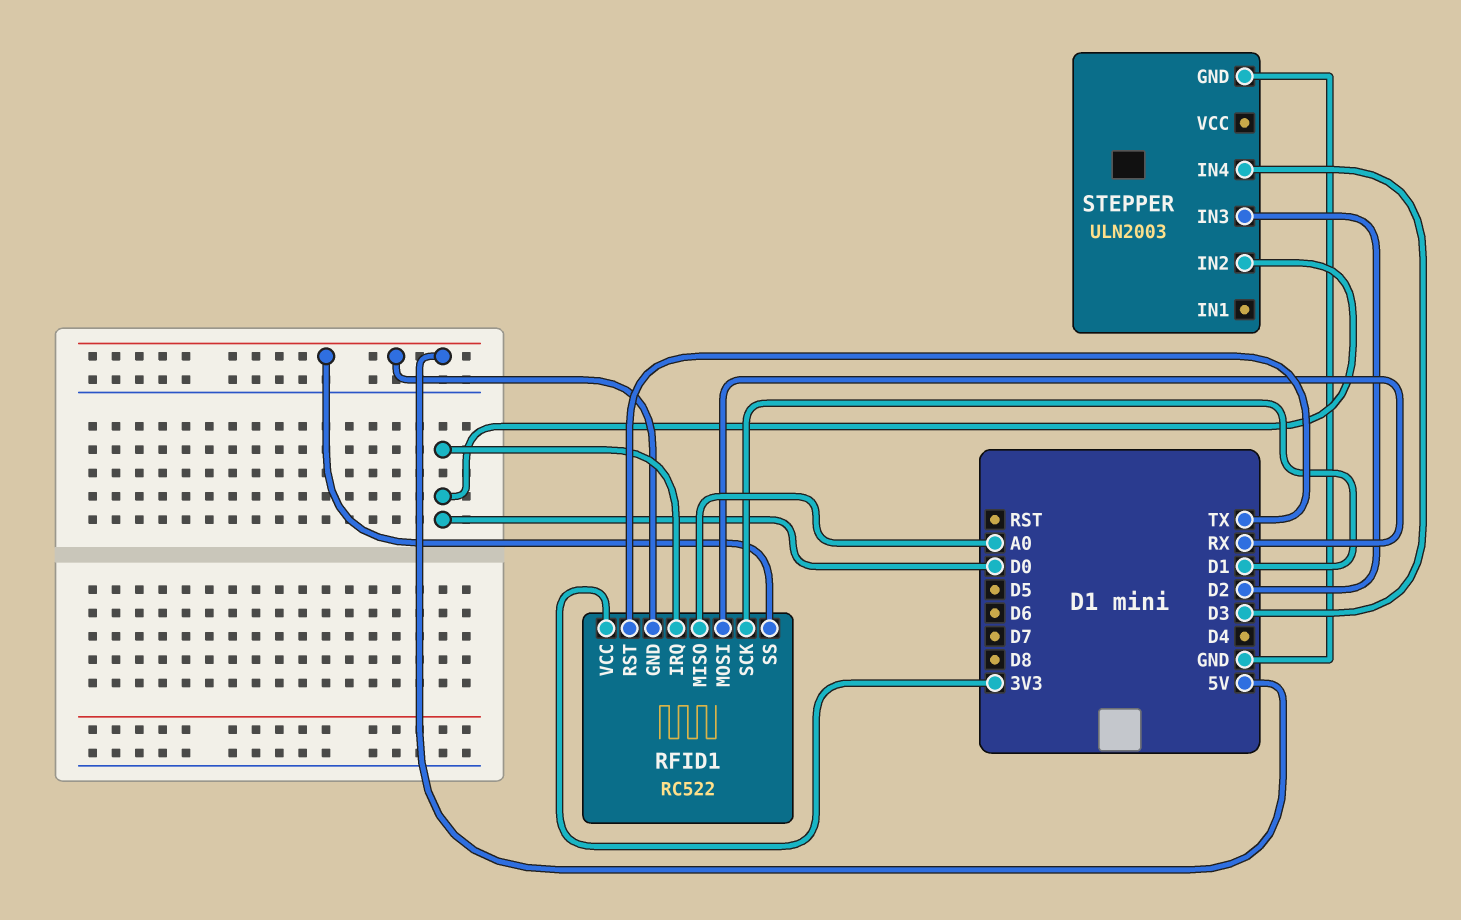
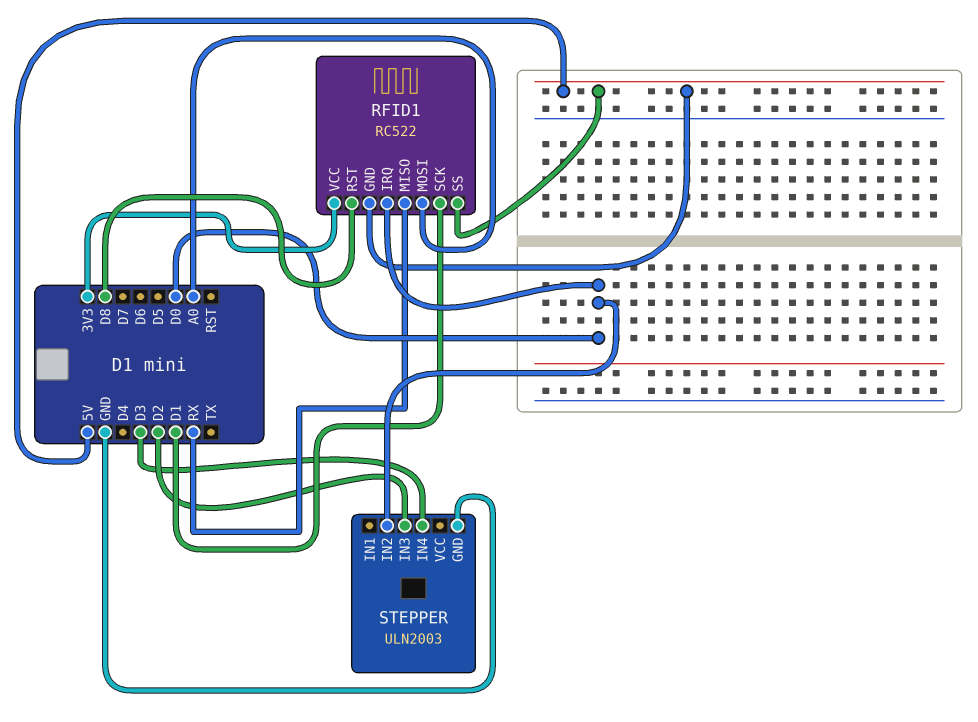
RFID1 pin MISO: A0 -> RX
RFID1 pin MOSI: RX -> A0
RFID1 pin RST: TX -> D8

